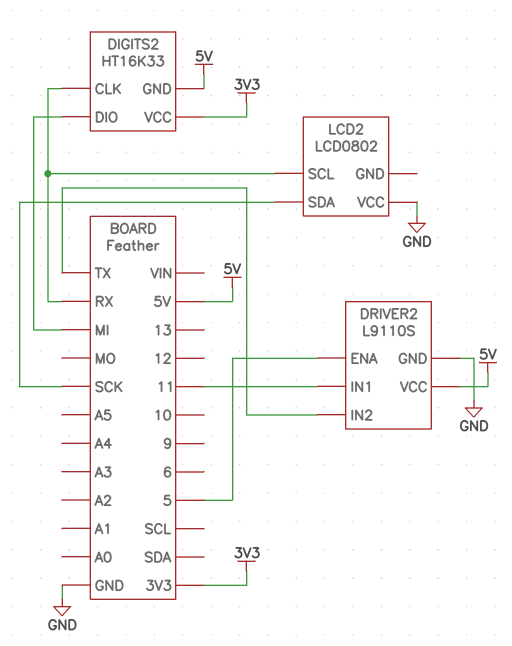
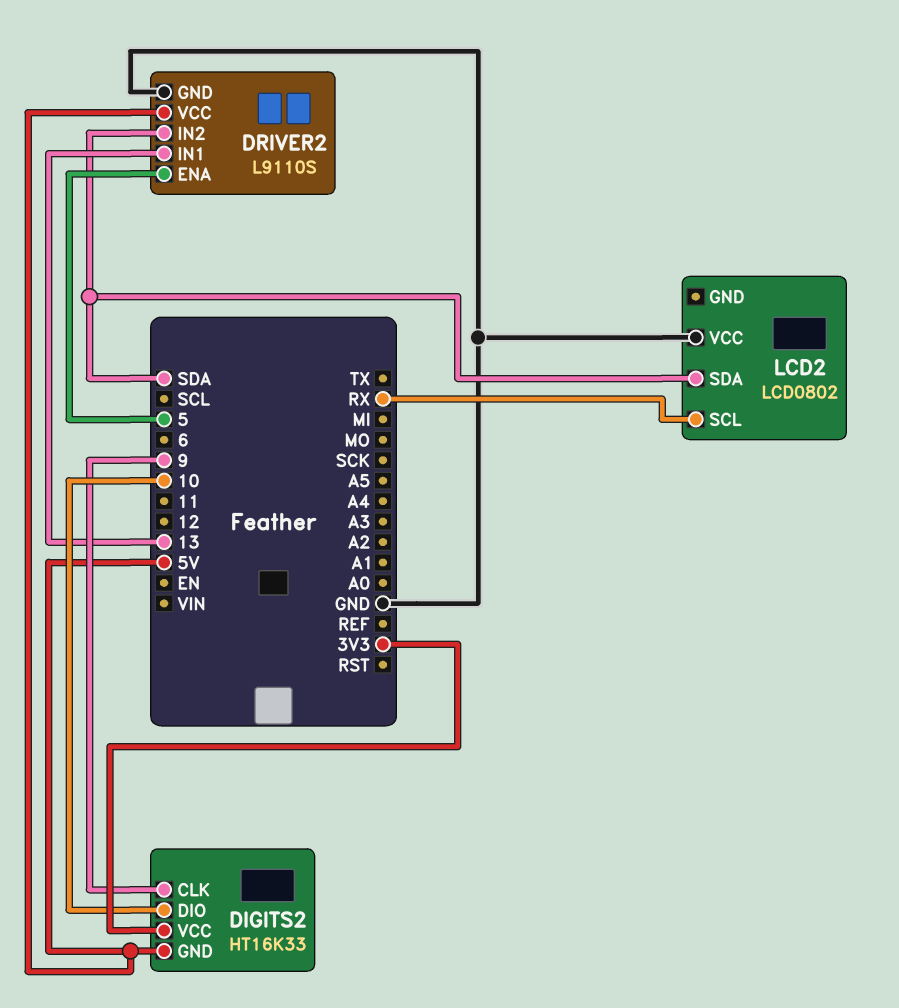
DIGITS2 pin CLK: RX -> 9
DIGITS2 pin DIO: MI -> 10
DRIVER2 pin IN1: 11 -> 13
DRIVER2 pin IN2: TX -> SDA
LCD2 pin SDA: SCK -> SDA

